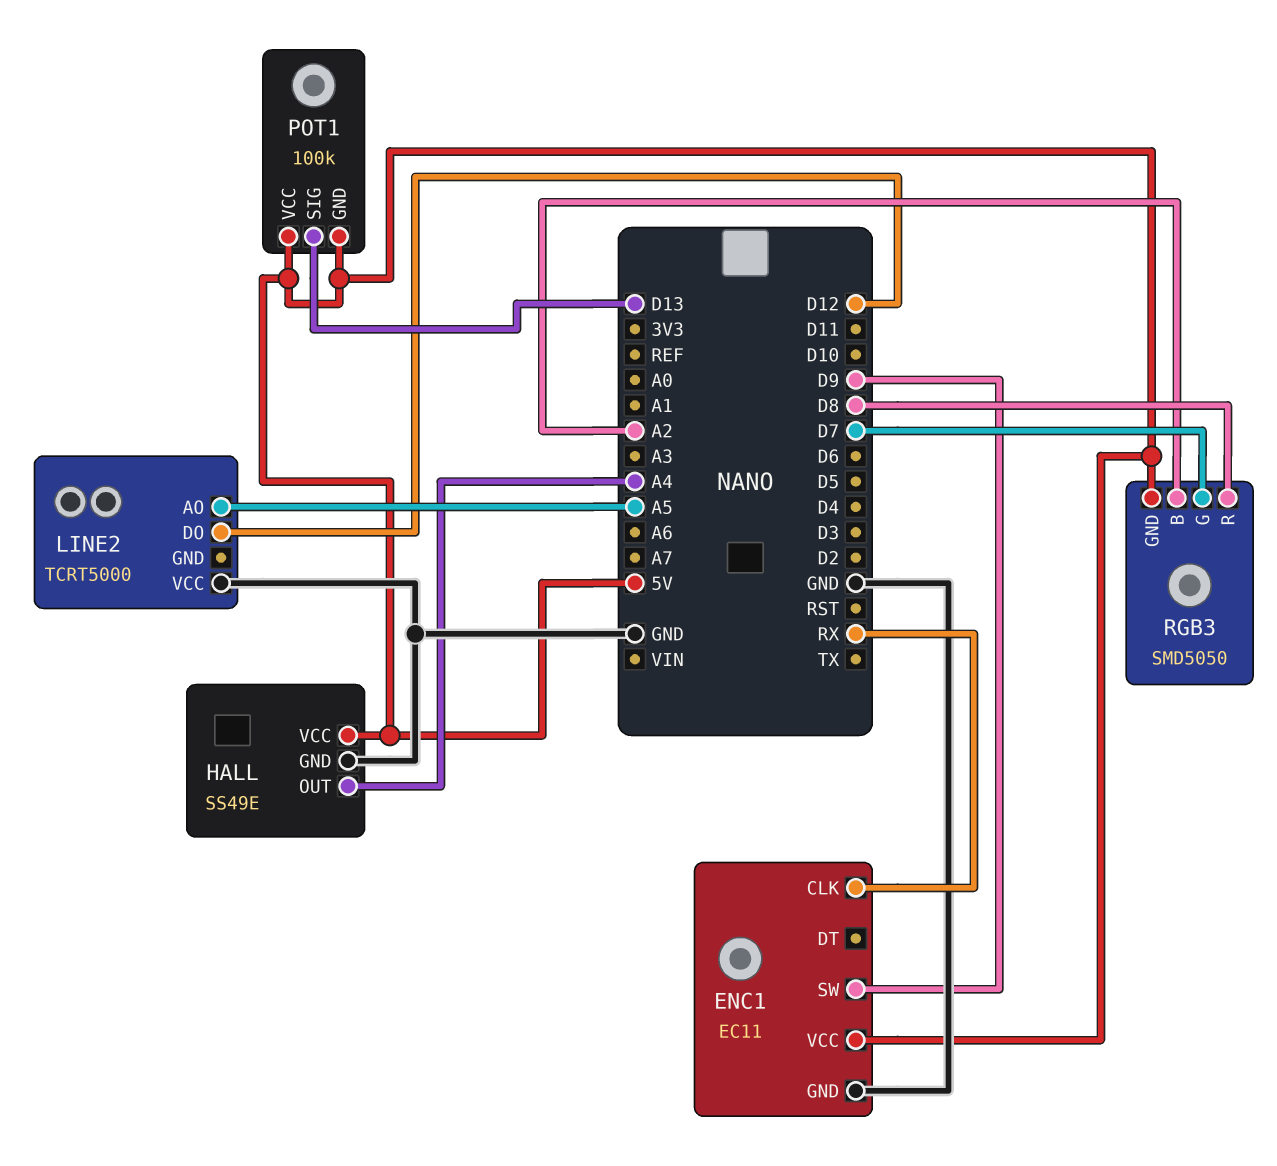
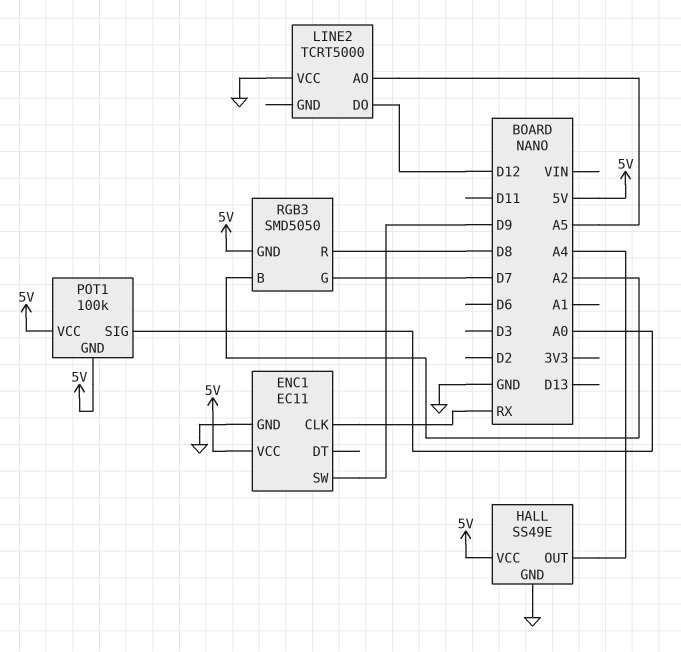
POT1 pin SIG: D13 -> A0

